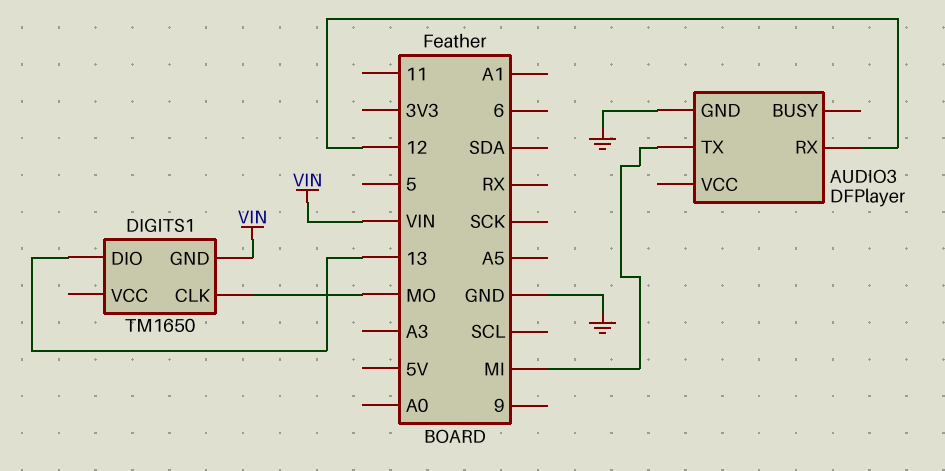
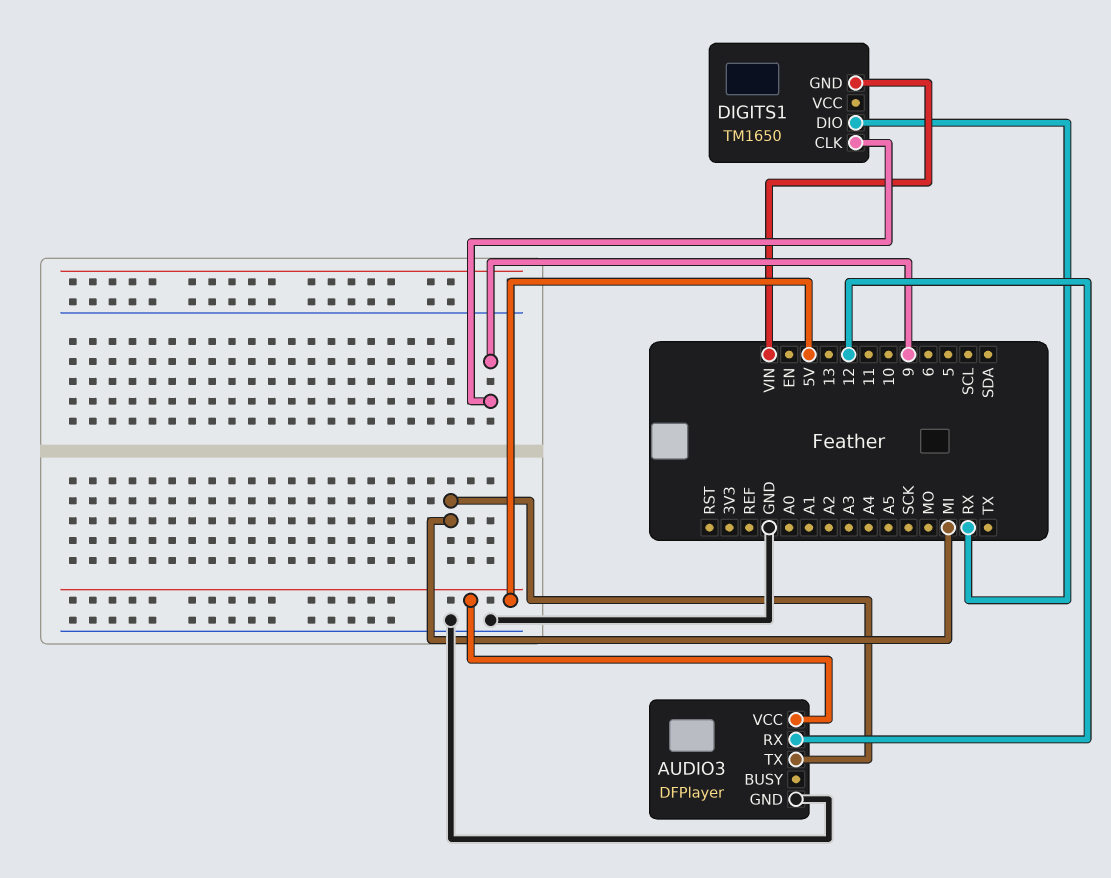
AUDIO3 pin VCC: none -> 5V
DIGITS1 pin CLK: MO -> 9
DIGITS1 pin DIO: 13 -> RX

